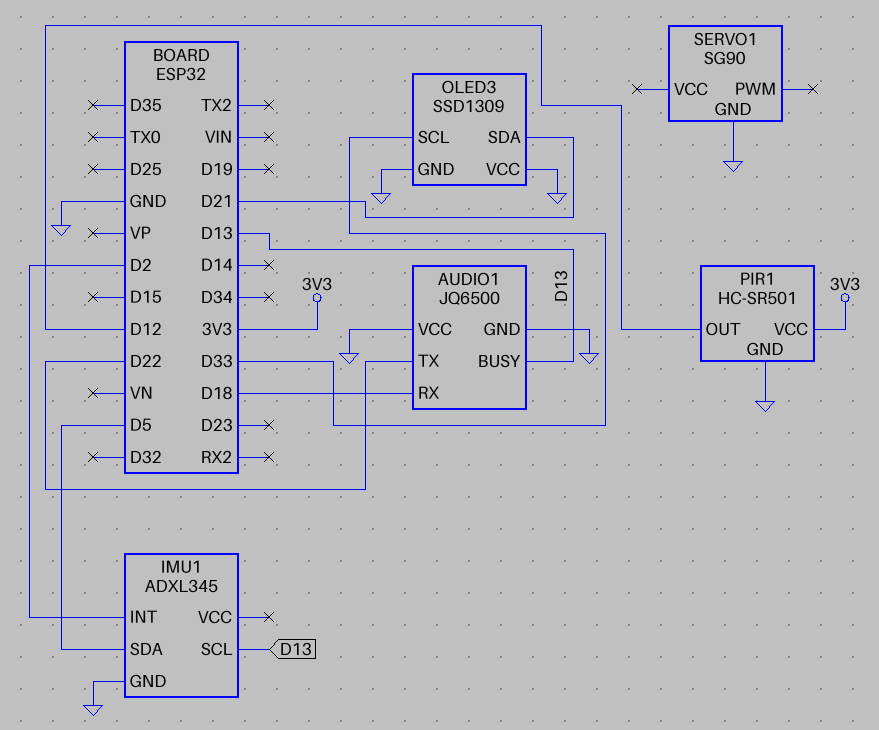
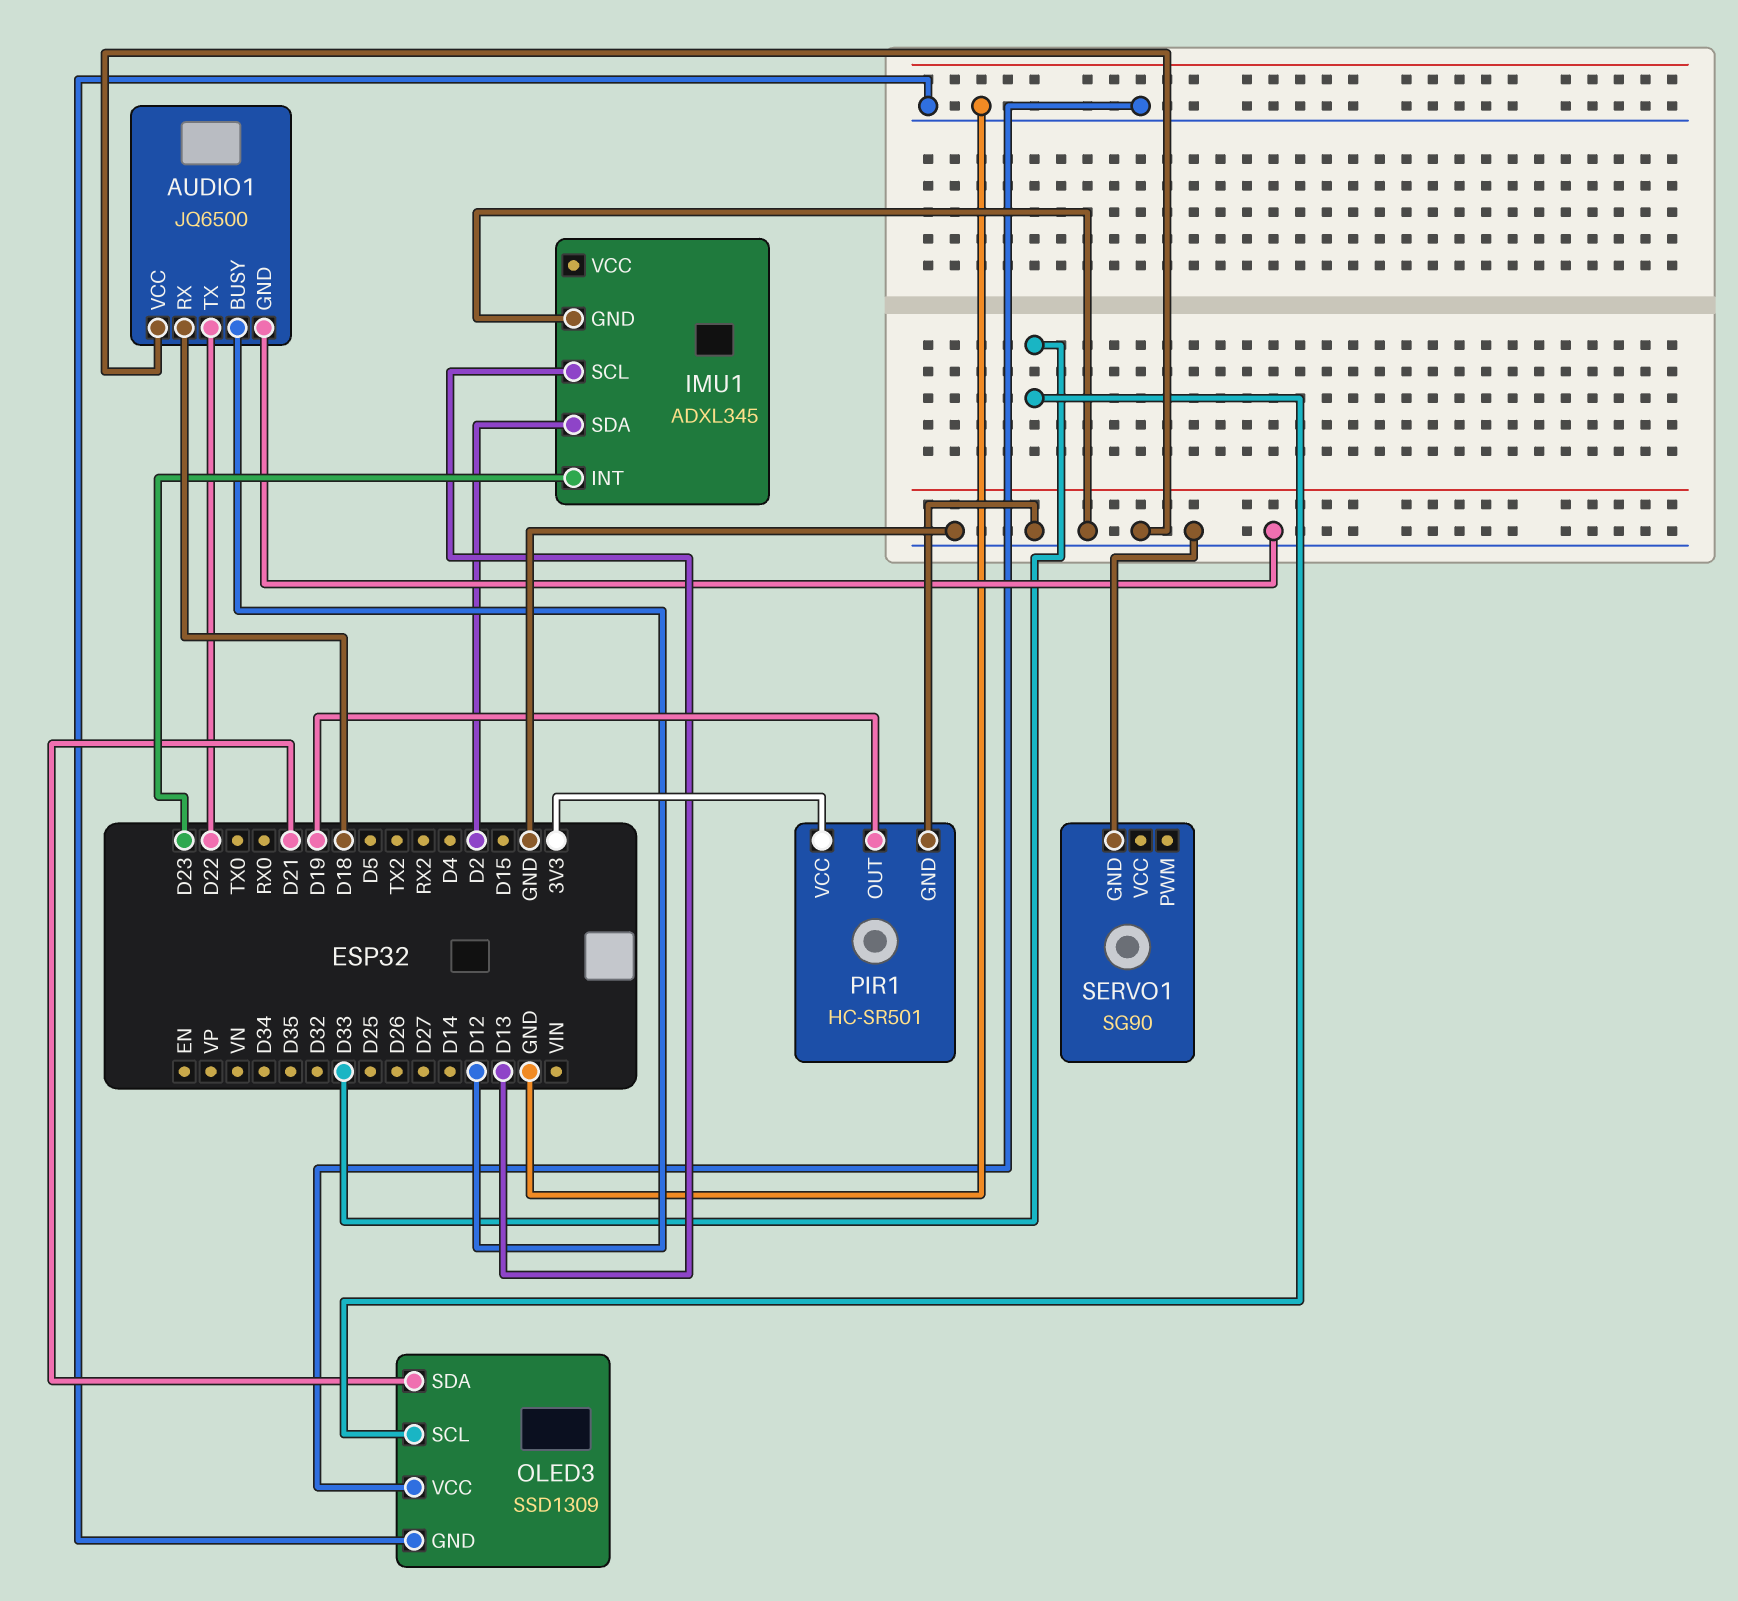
AUDIO1 pin BUSY: D13 -> D12
IMU1 pin INT: D2 -> D23
IMU1 pin SDA: D5 -> D2
PIR1 pin OUT: D12 -> D19

